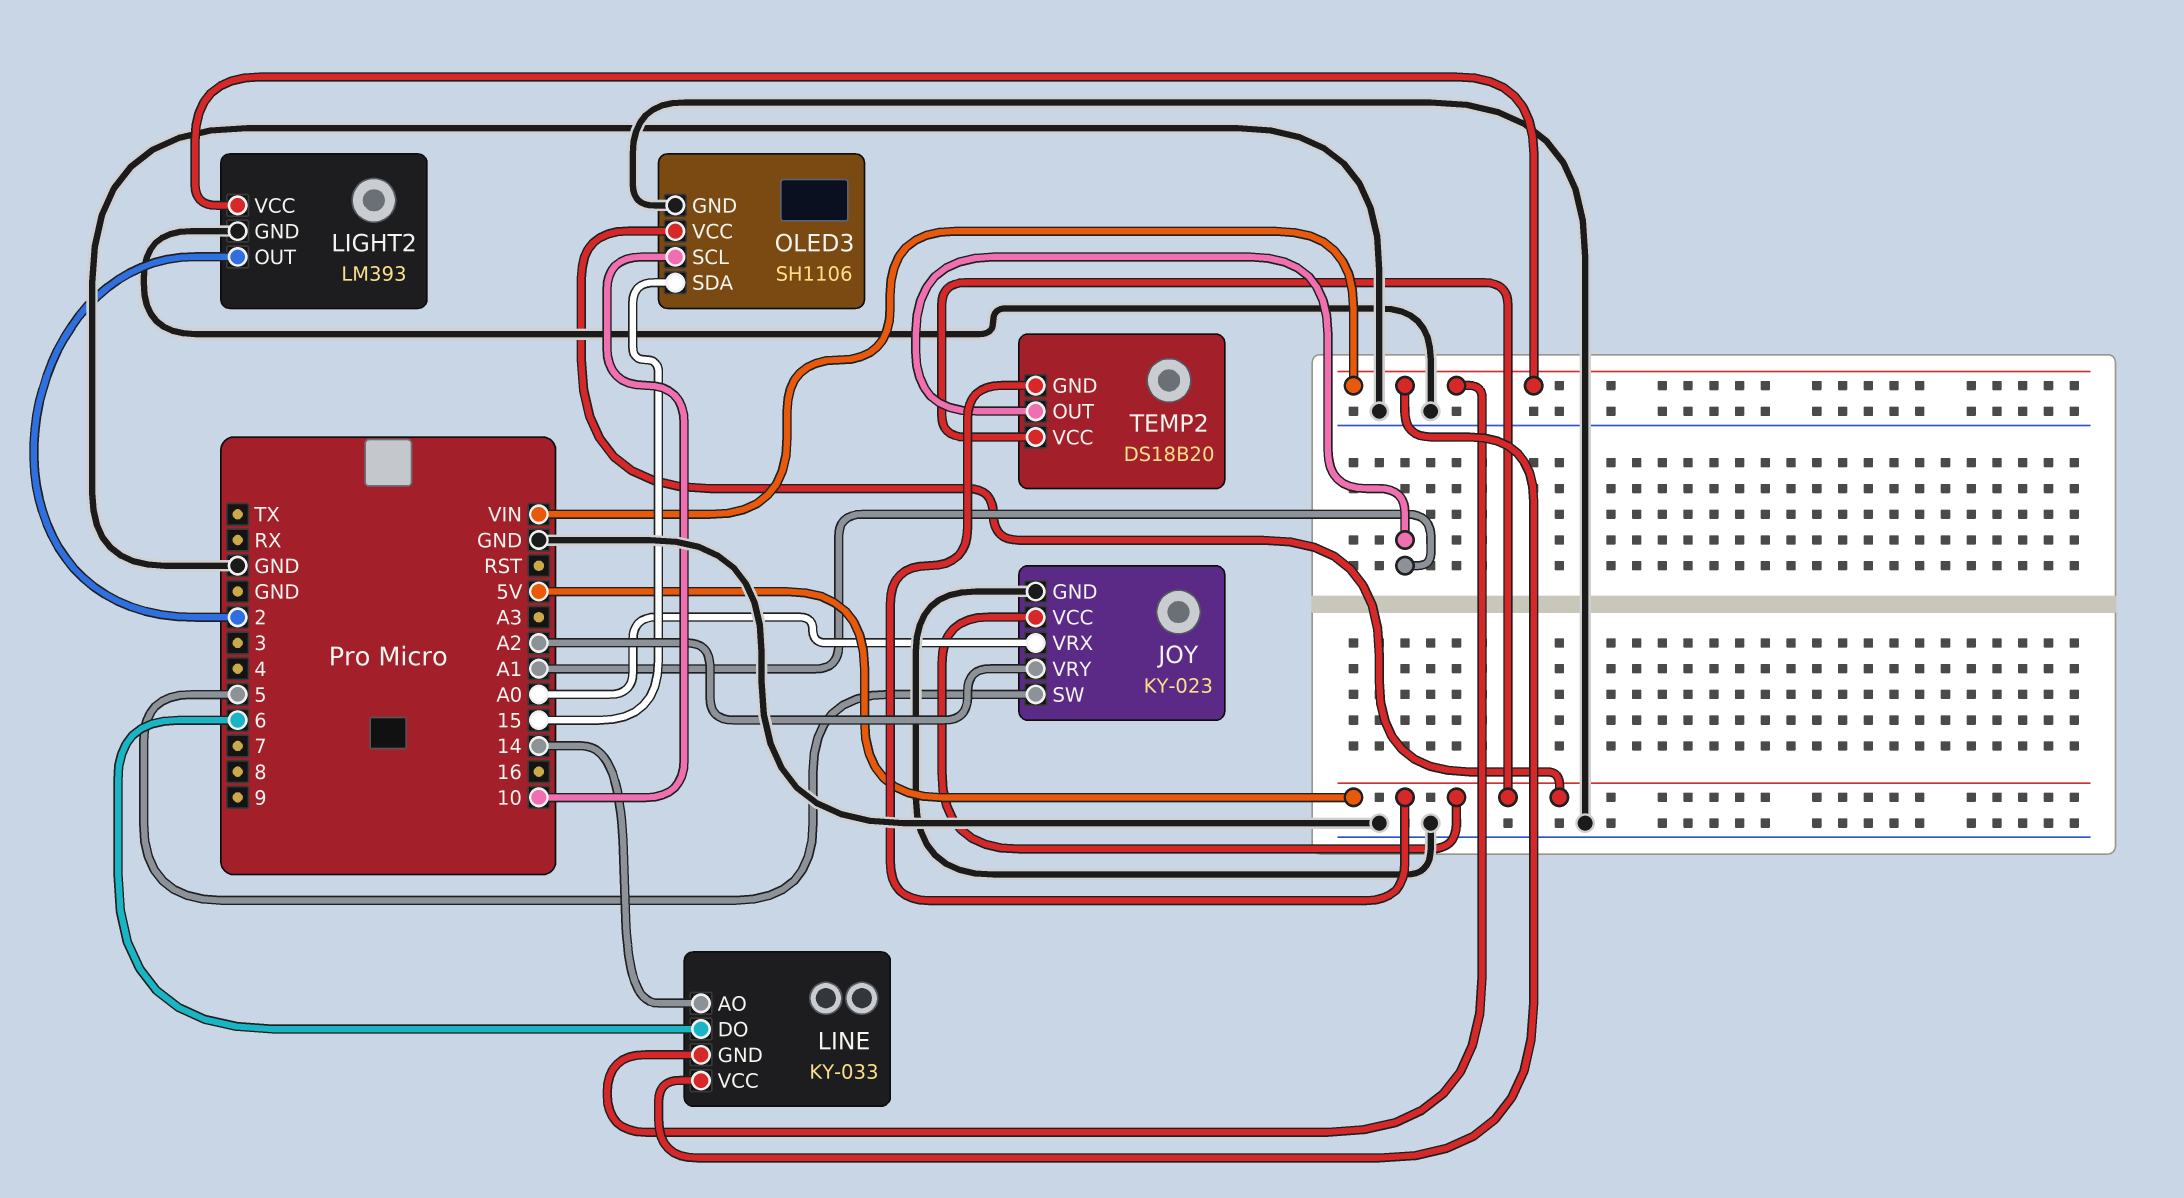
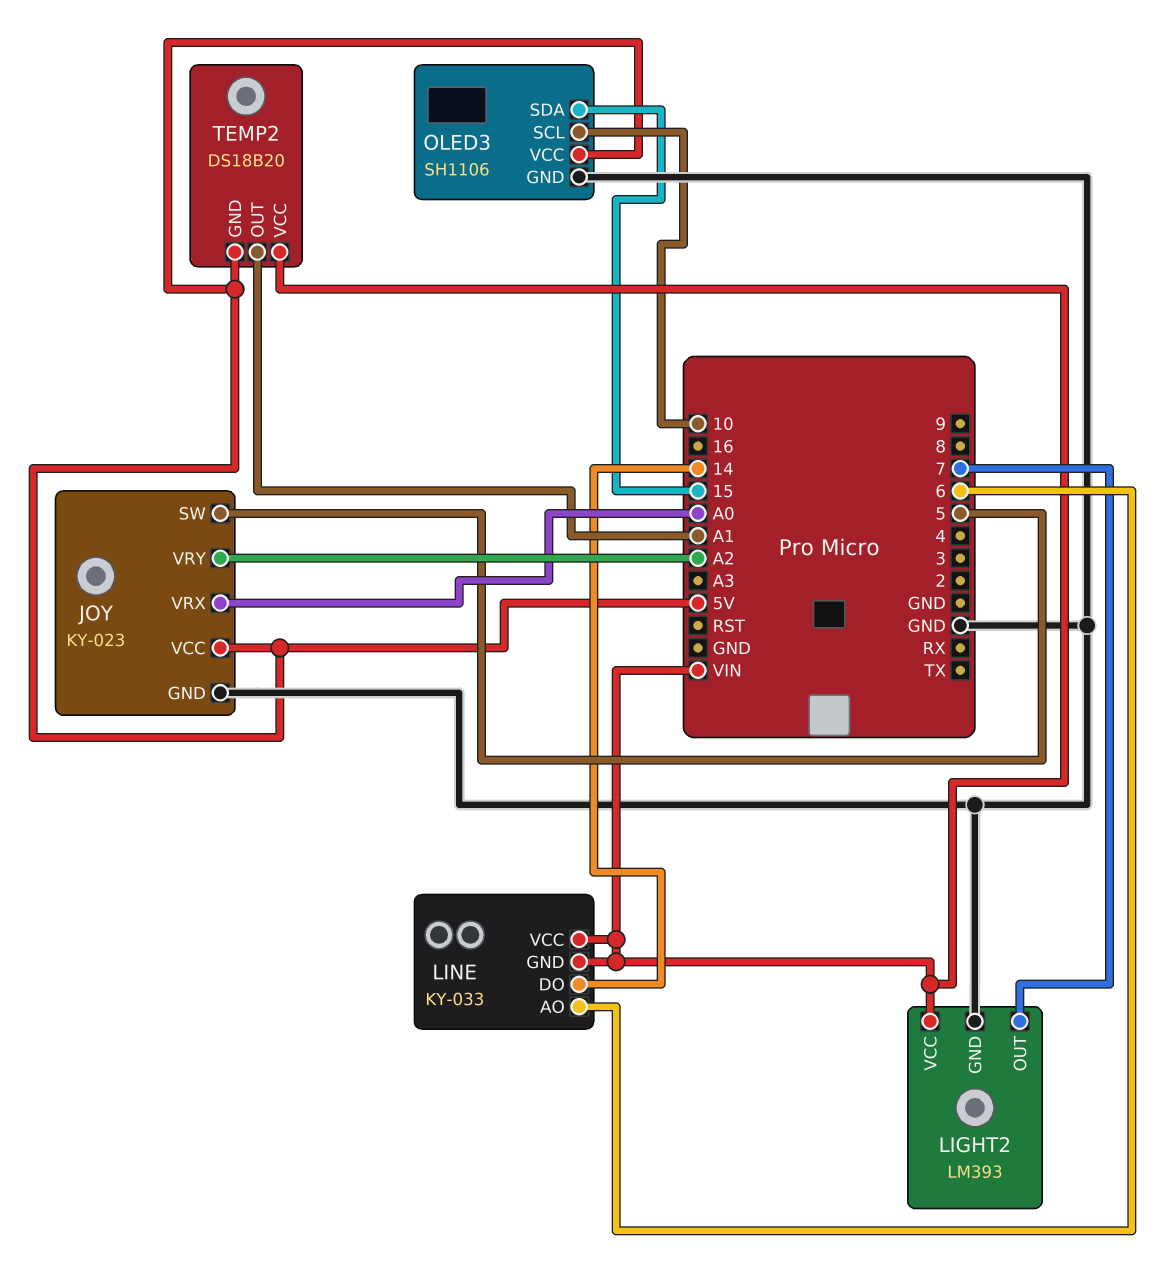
LIGHT2 pin OUT: 2 -> 7
LINE pin AO: 14 -> 6
LINE pin DO: 6 -> 14
TEMP2 pin VCC: 5V -> VIN

